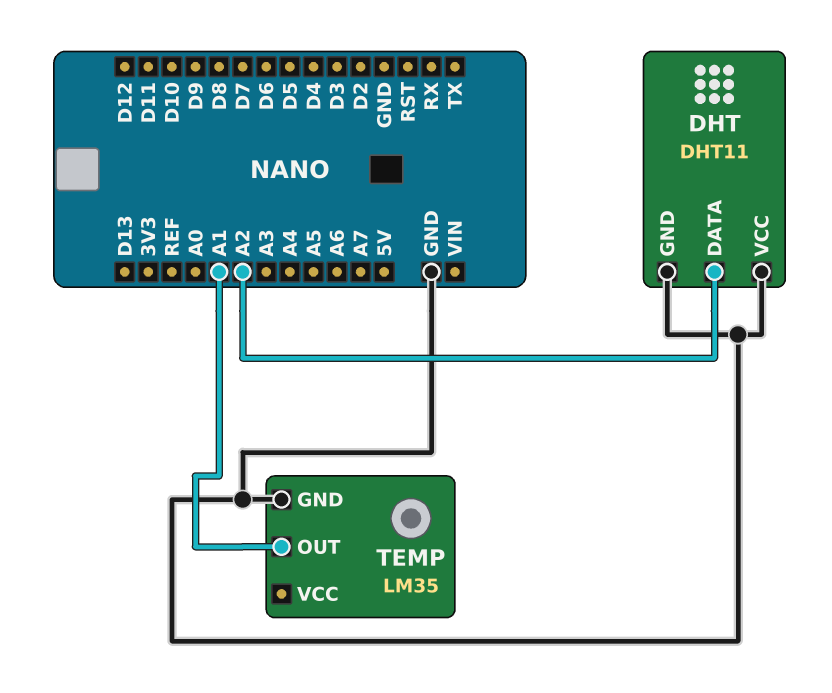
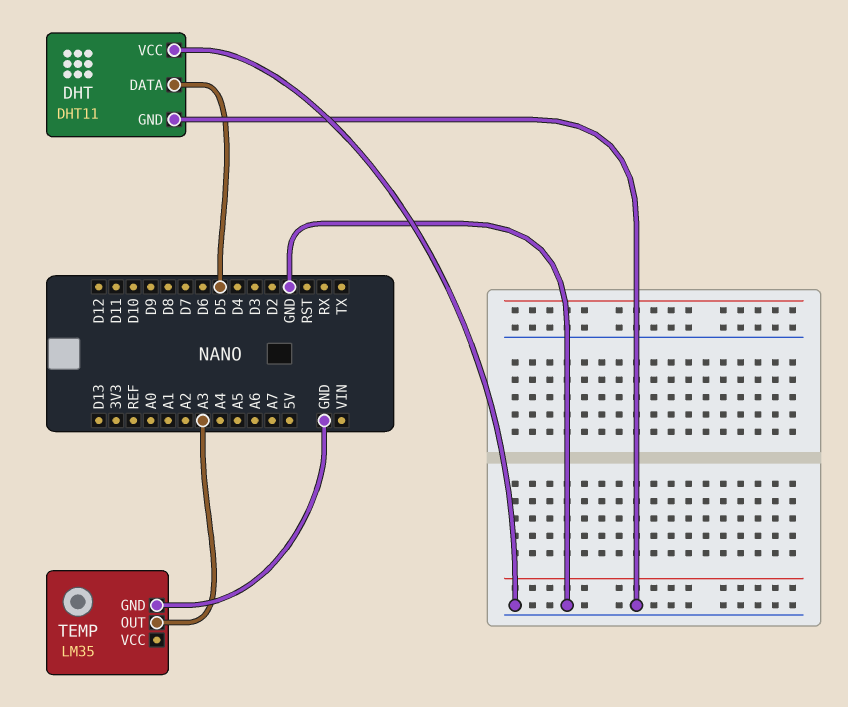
DHT pin DATA: A2 -> D5
TEMP pin OUT: A1 -> A3

